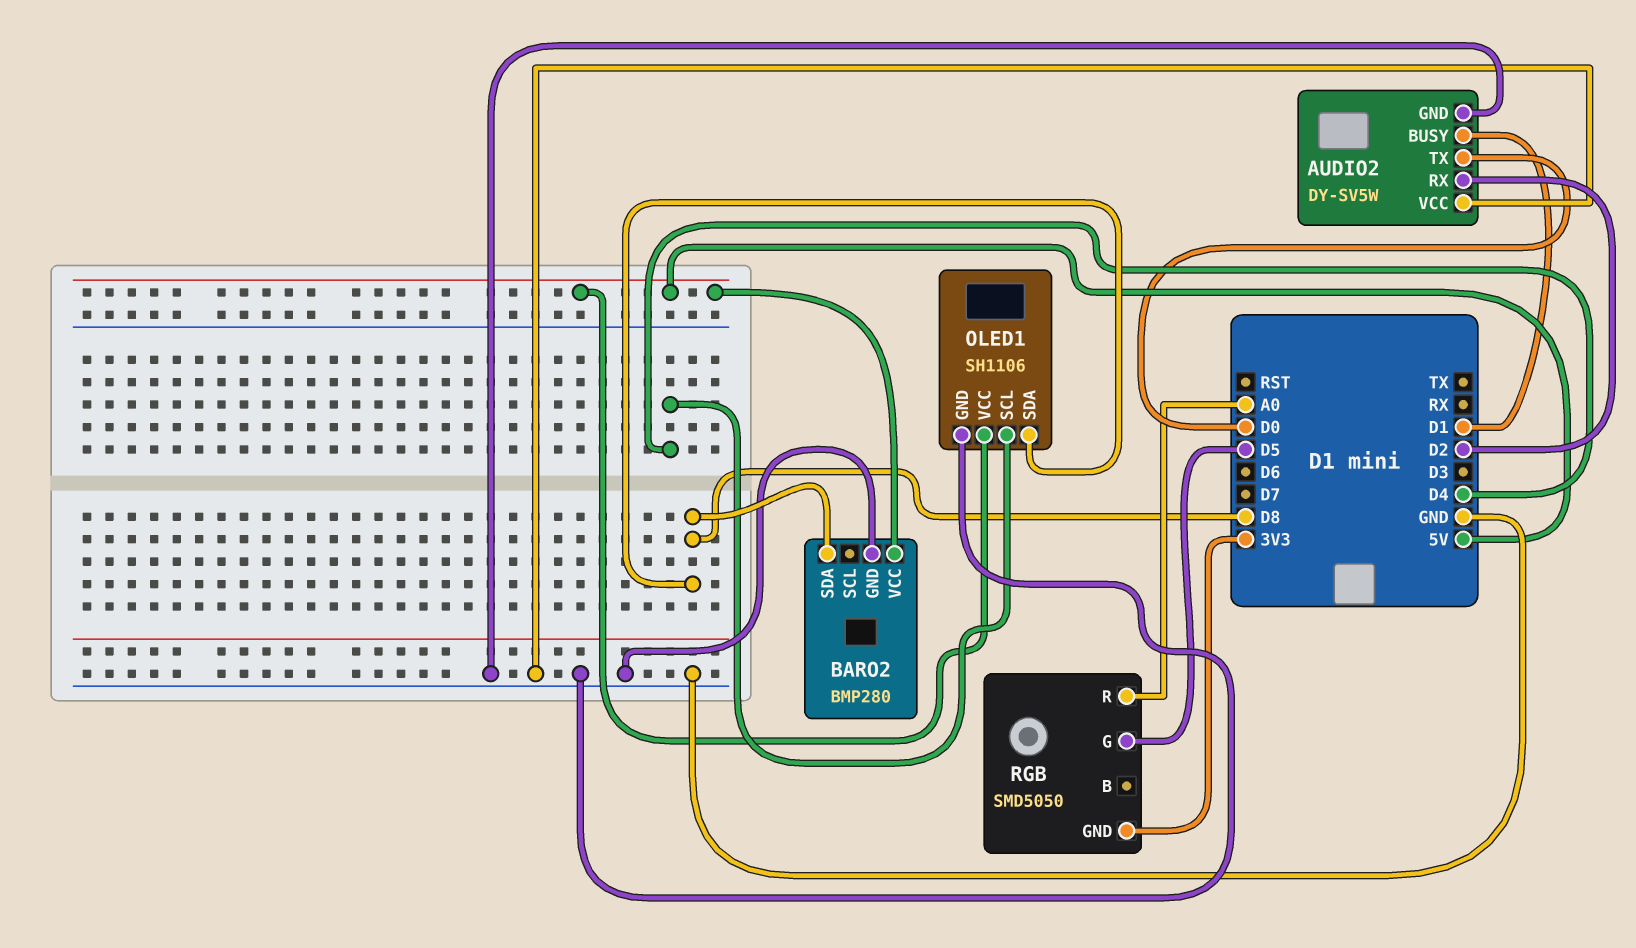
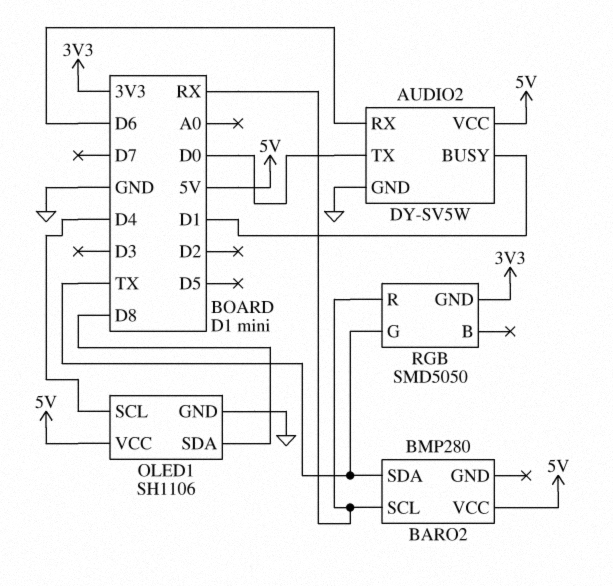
AUDIO2 pin RX: D2 -> D6
AUDIO2 pin VCC: GND -> 5V
BARO2 pin GND: GND -> none
BARO2 pin SCL: none -> RX
BARO2 pin SDA: D8 -> TX
RGB pin G: D5 -> TX
RGB pin R: A0 -> RX

